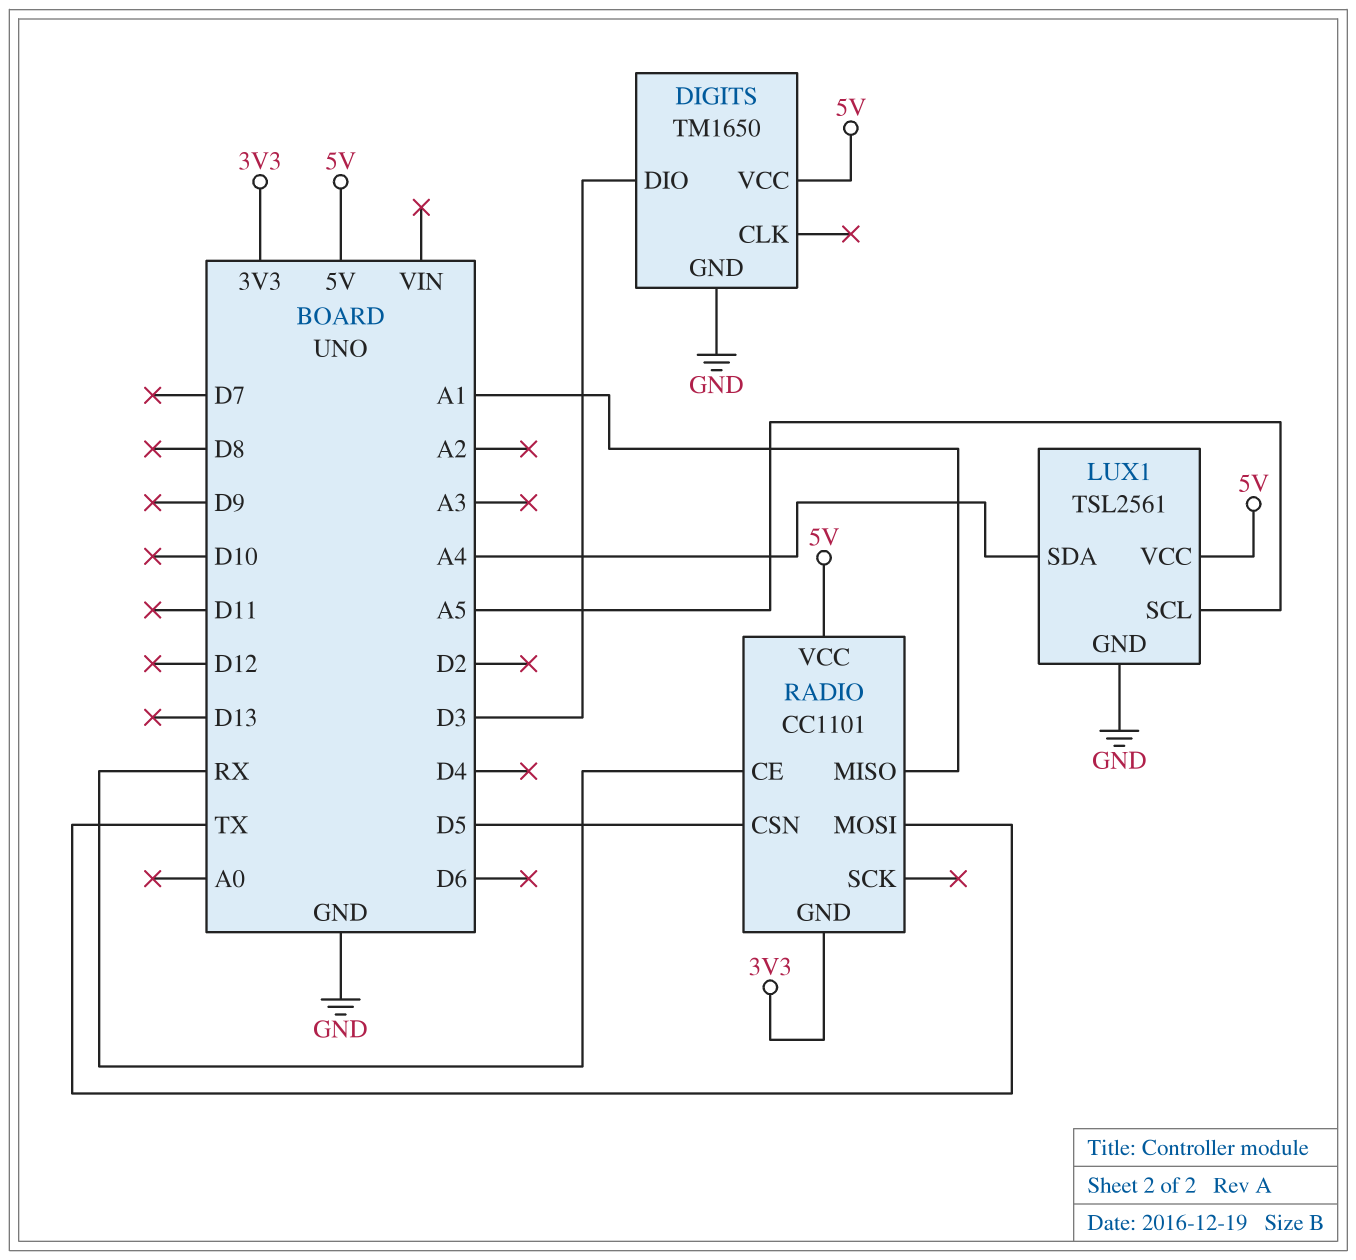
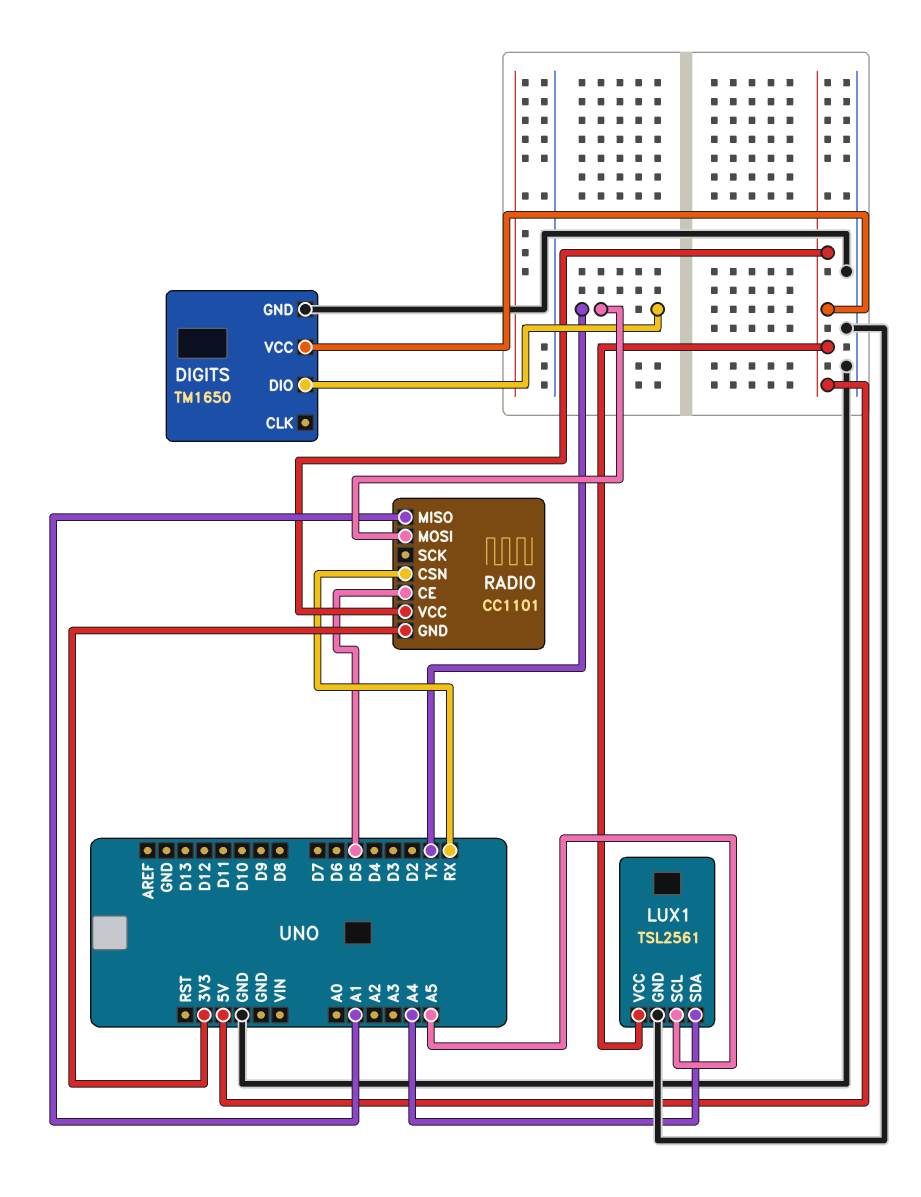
DIGITS pin DIO: D3 -> TX
RADIO pin CE: RX -> D5
RADIO pin CSN: D5 -> RX

